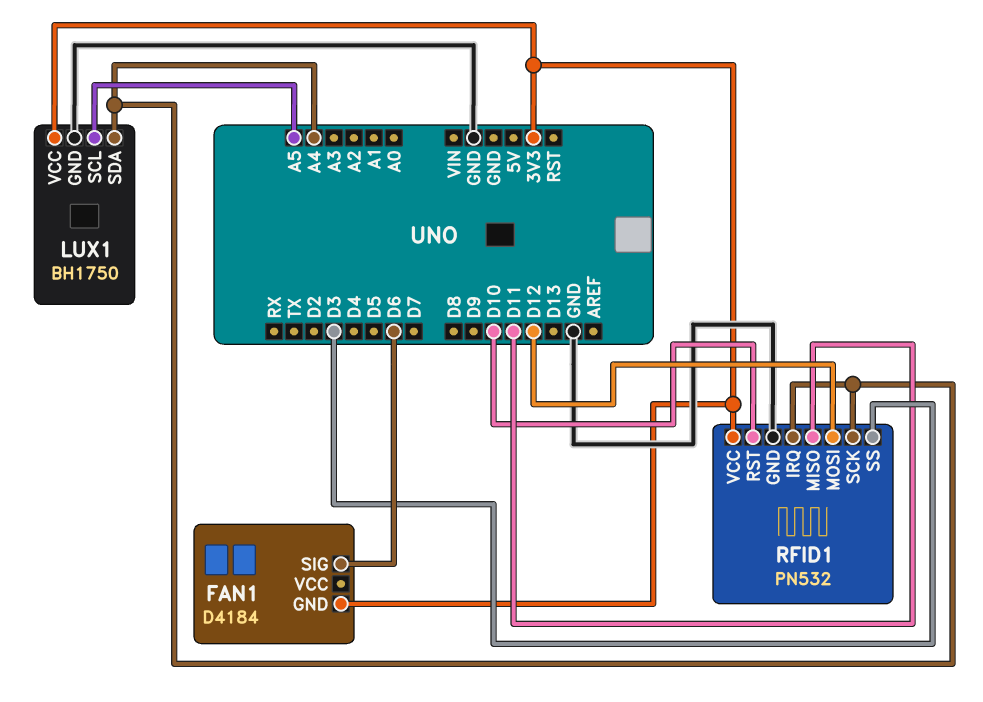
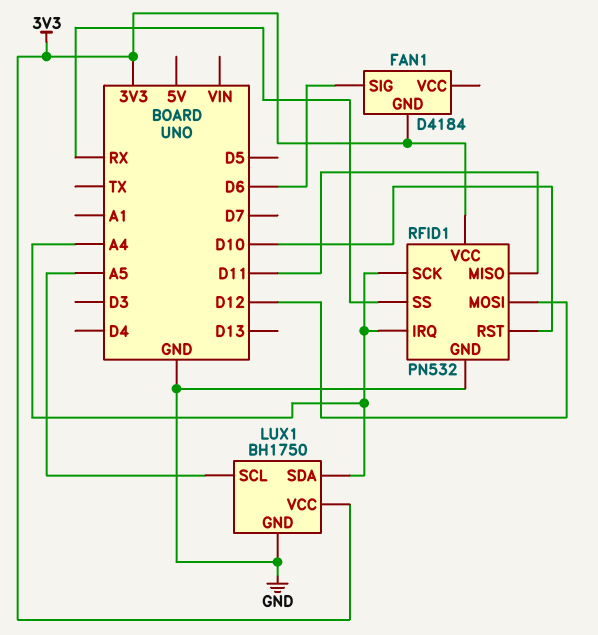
RFID1 pin SS: D3 -> RX

